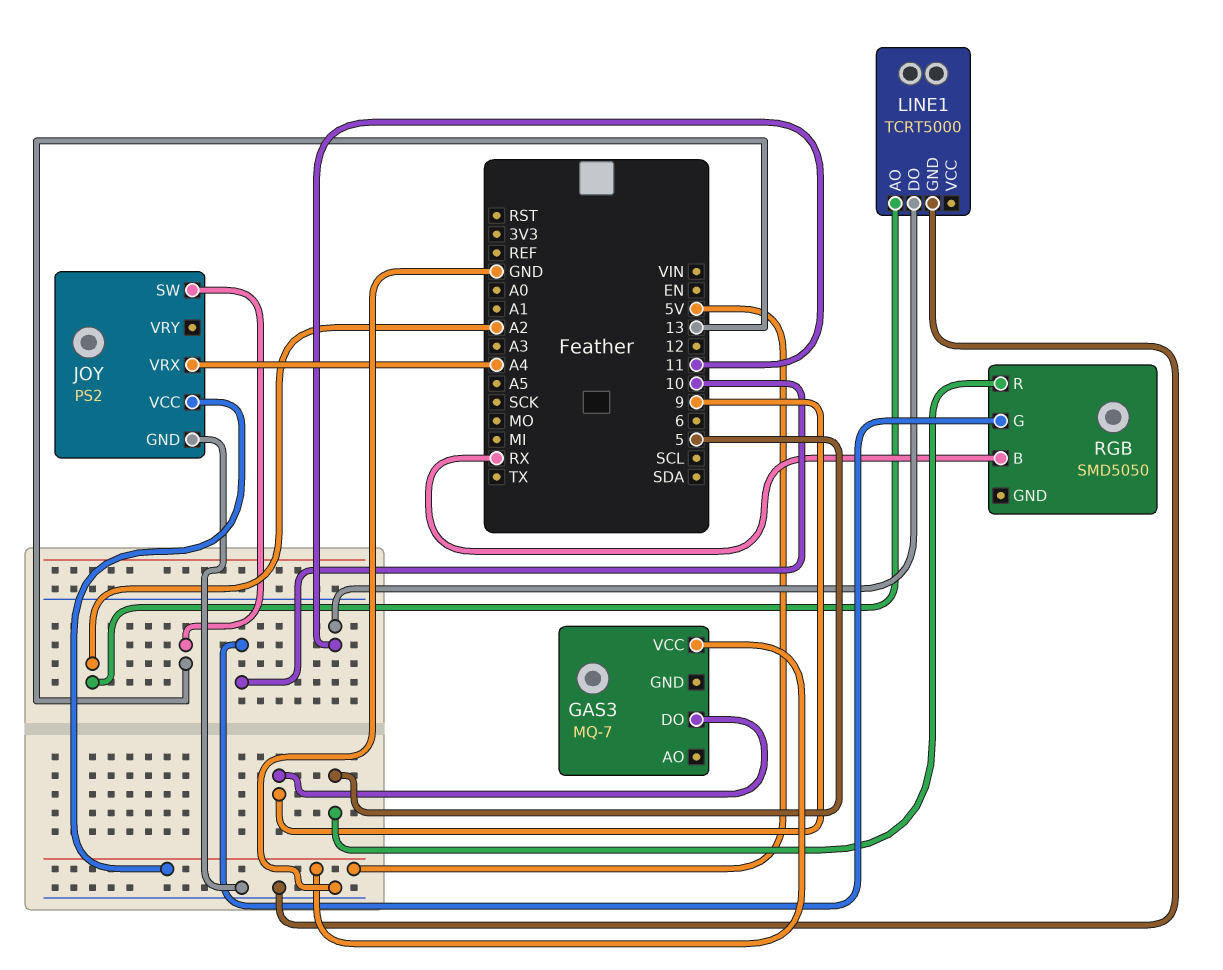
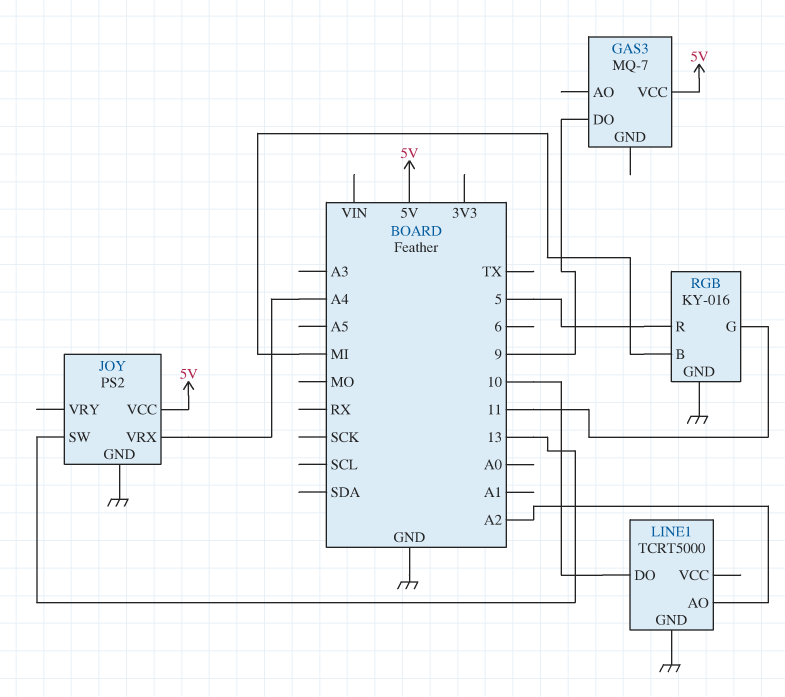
LINE1 pin DO: 11 -> 10
RGB: SMD5050 -> KY-016
RGB pin B: RX -> MI
RGB pin G: 10 -> 11
RGB pin GND: none -> GND

